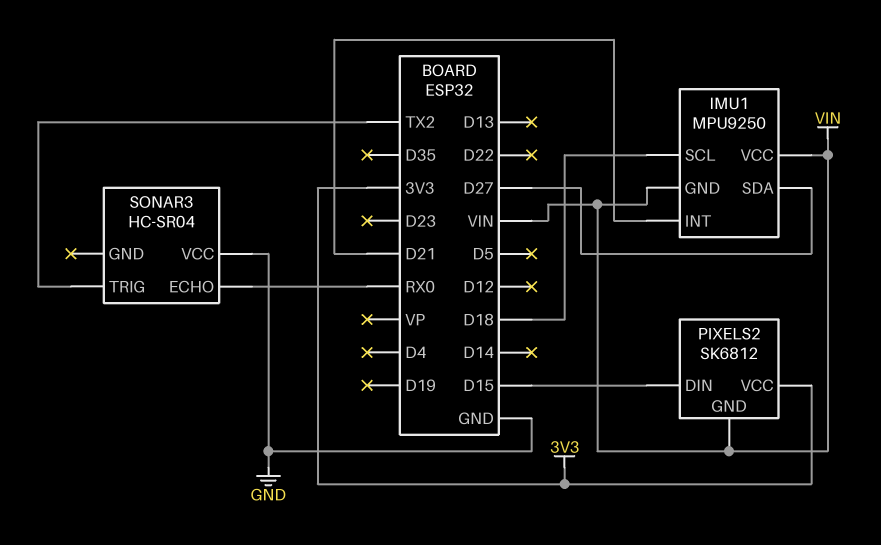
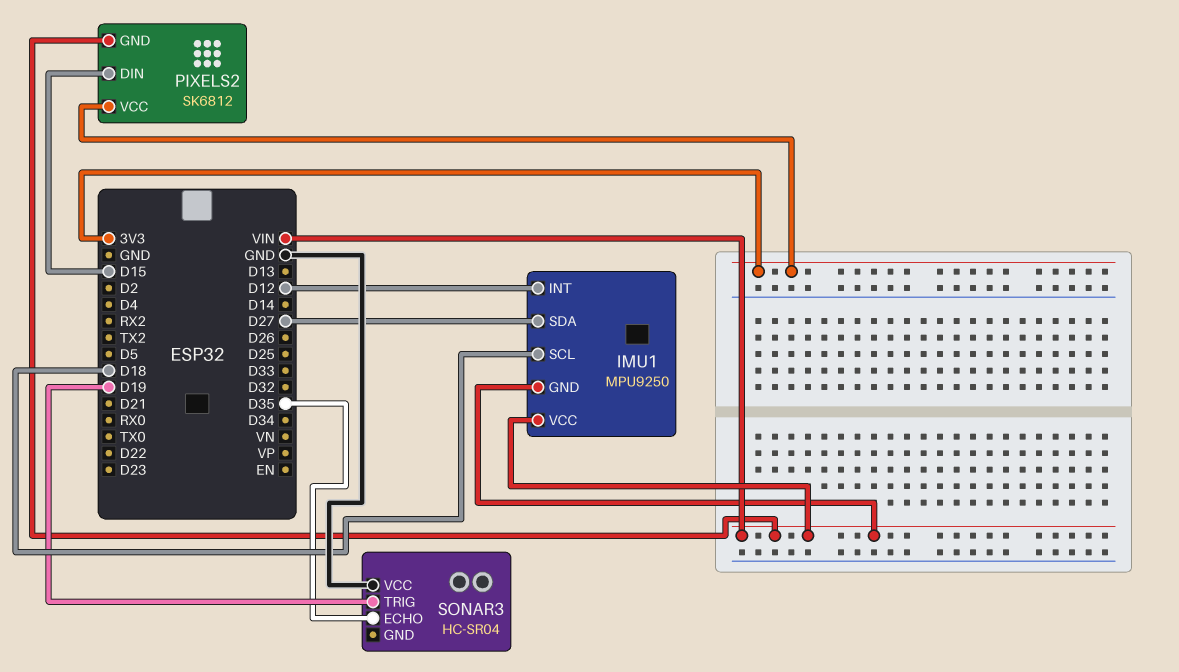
IMU1 pin INT: D21 -> D12
SONAR3 pin ECHO: RX0 -> D35
SONAR3 pin TRIG: TX2 -> D19

